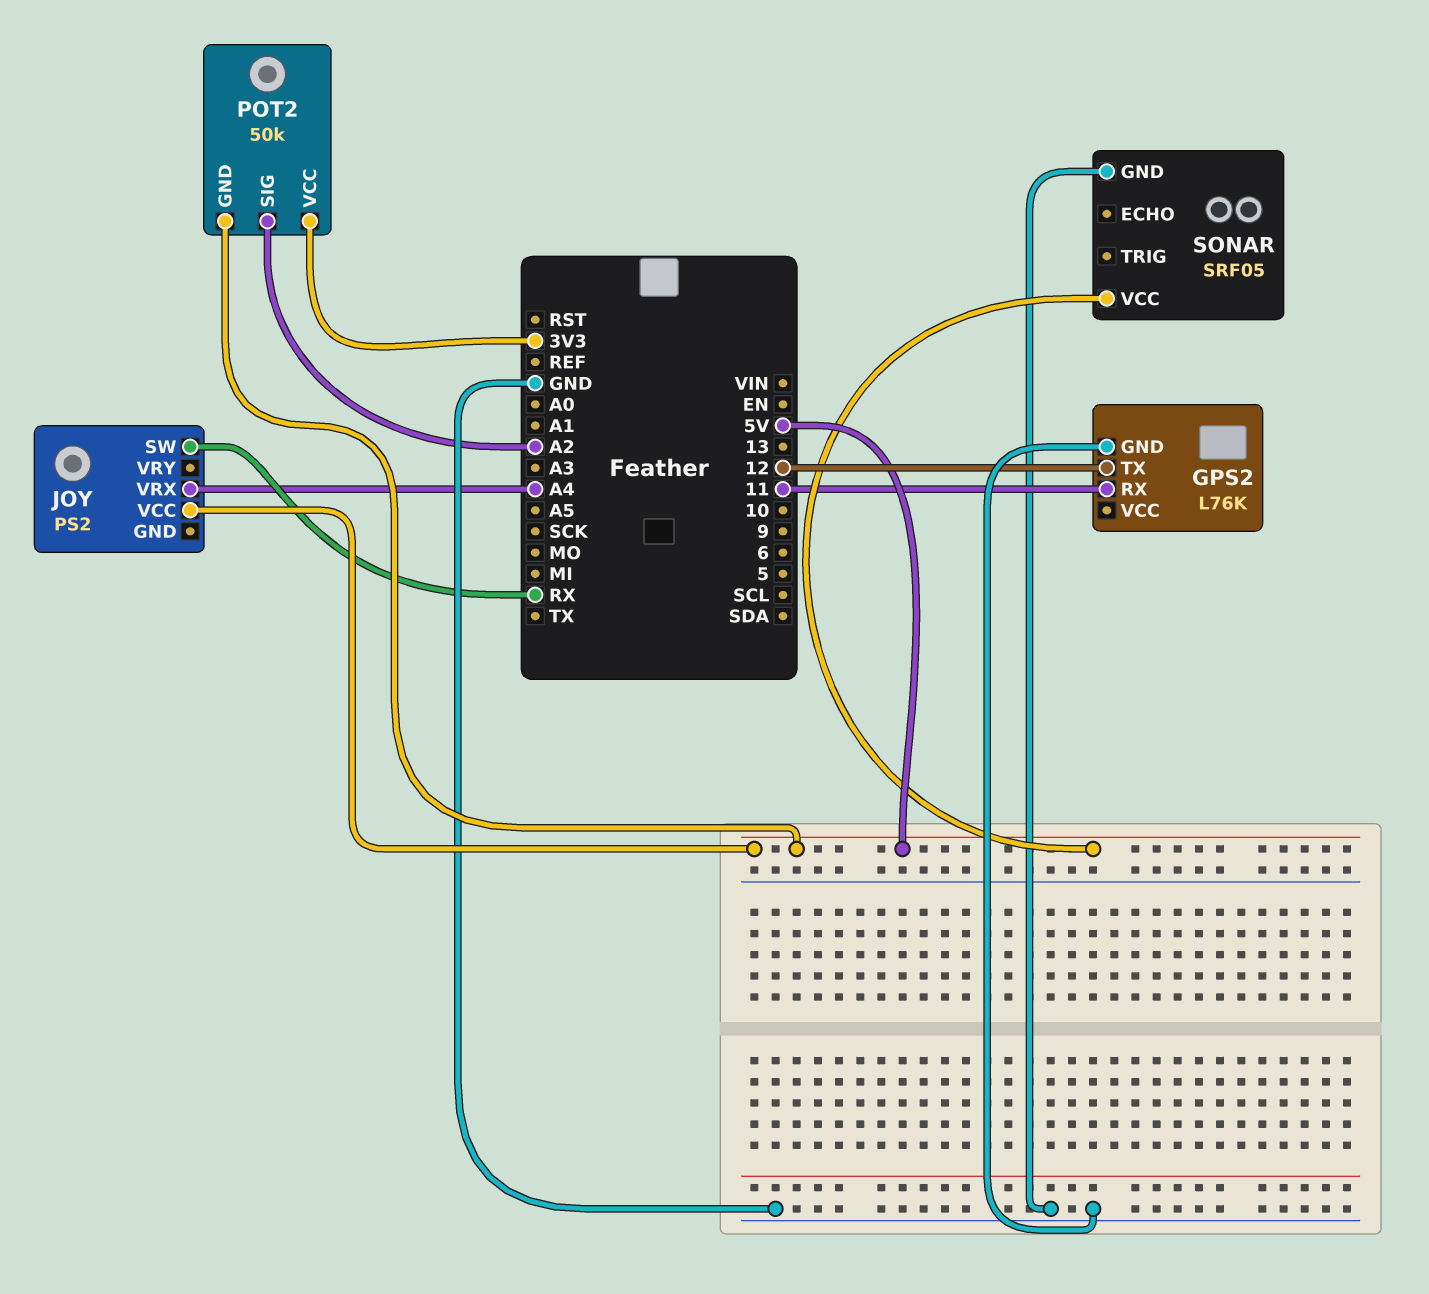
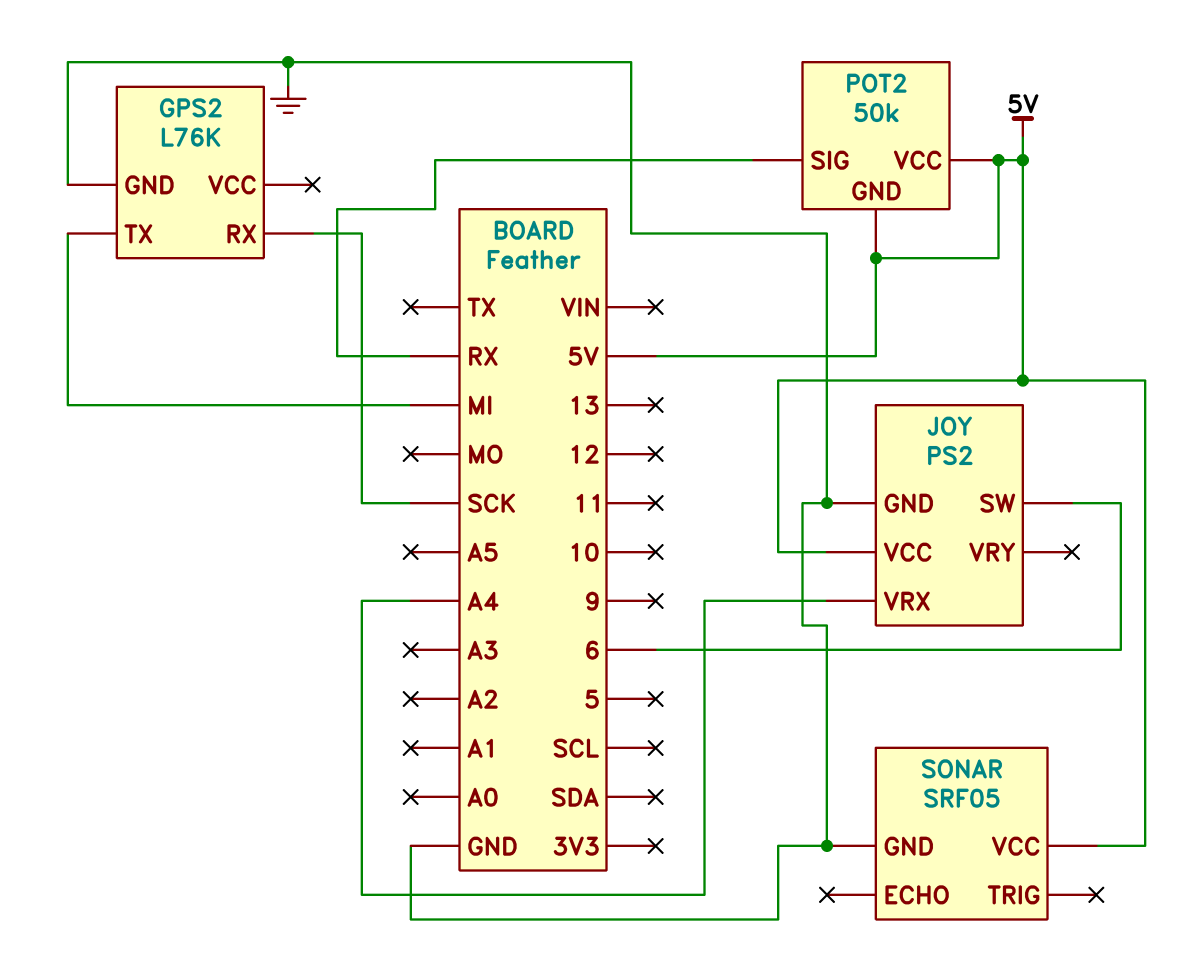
GPS2 pin RX: 11 -> SCK
GPS2 pin TX: 12 -> MI
JOY pin GND: none -> GND
JOY pin SW: RX -> 6
POT2 pin SIG: A2 -> RX
POT2 pin VCC: 3V3 -> 5V

